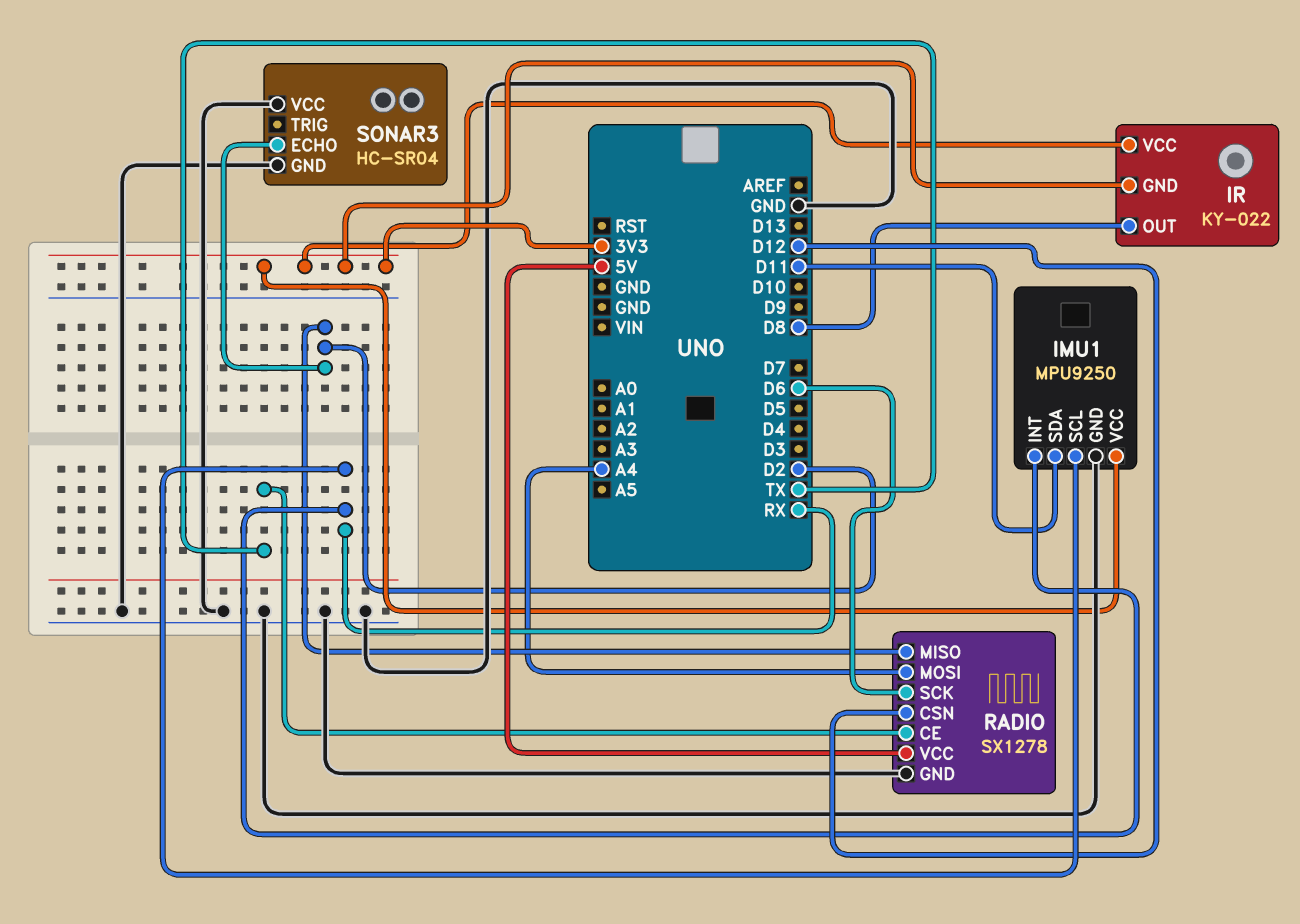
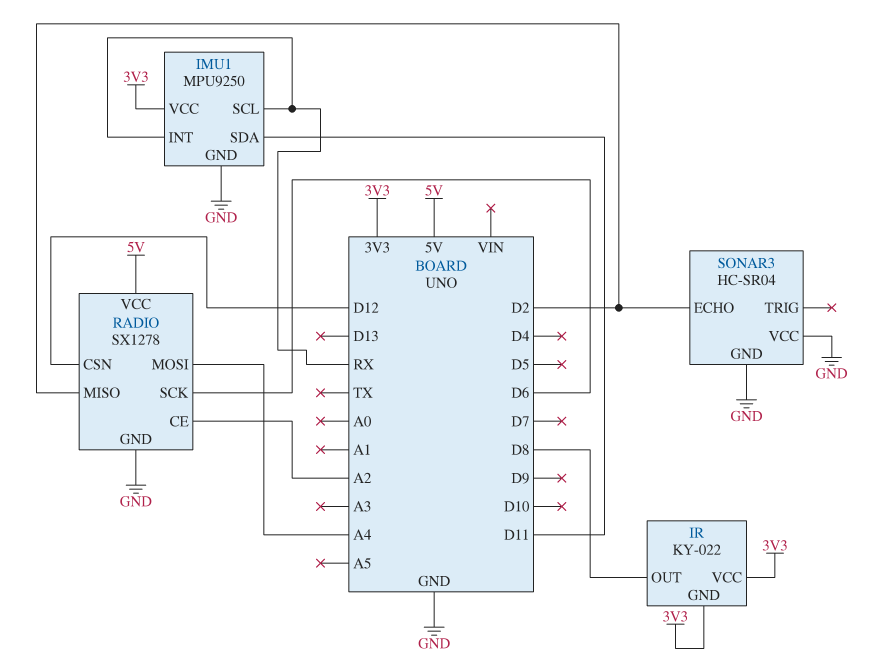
RADIO pin CE: TX -> A2

